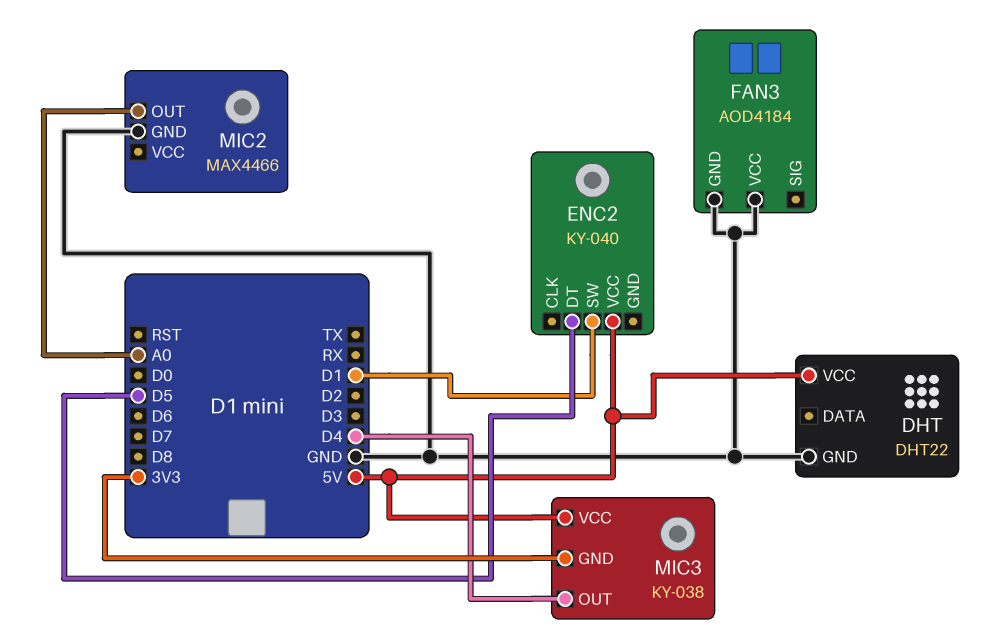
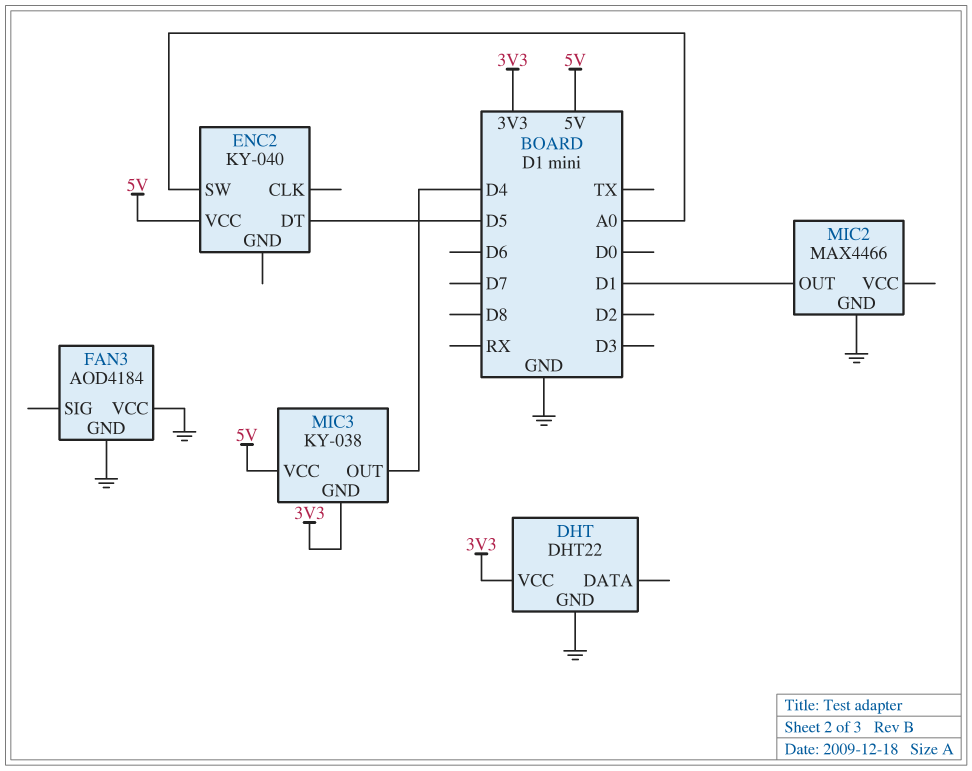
DHT pin VCC: 5V -> 3V3
ENC2 pin SW: D1 -> A0
MIC2 pin OUT: A0 -> D1

